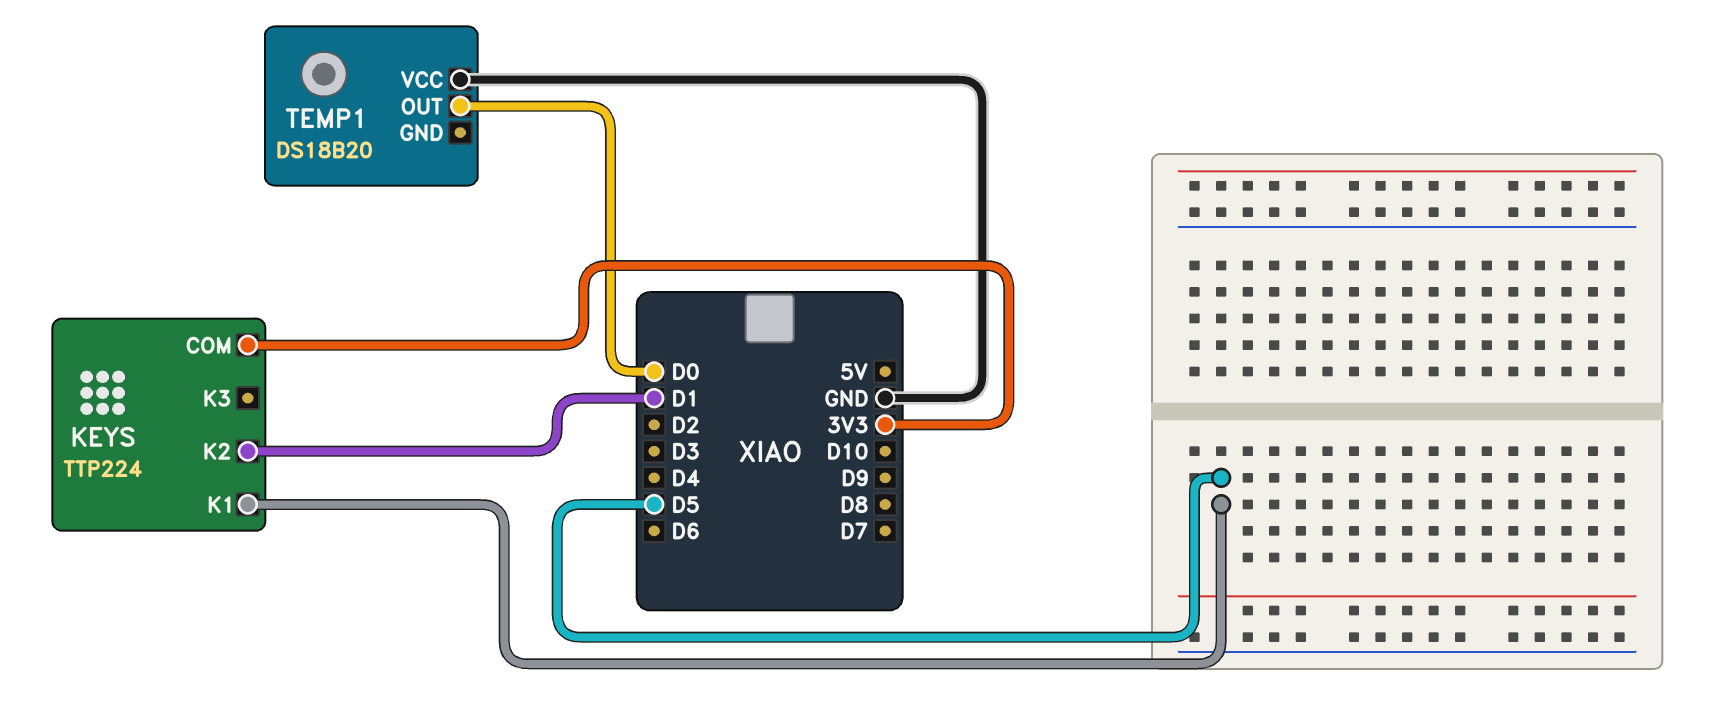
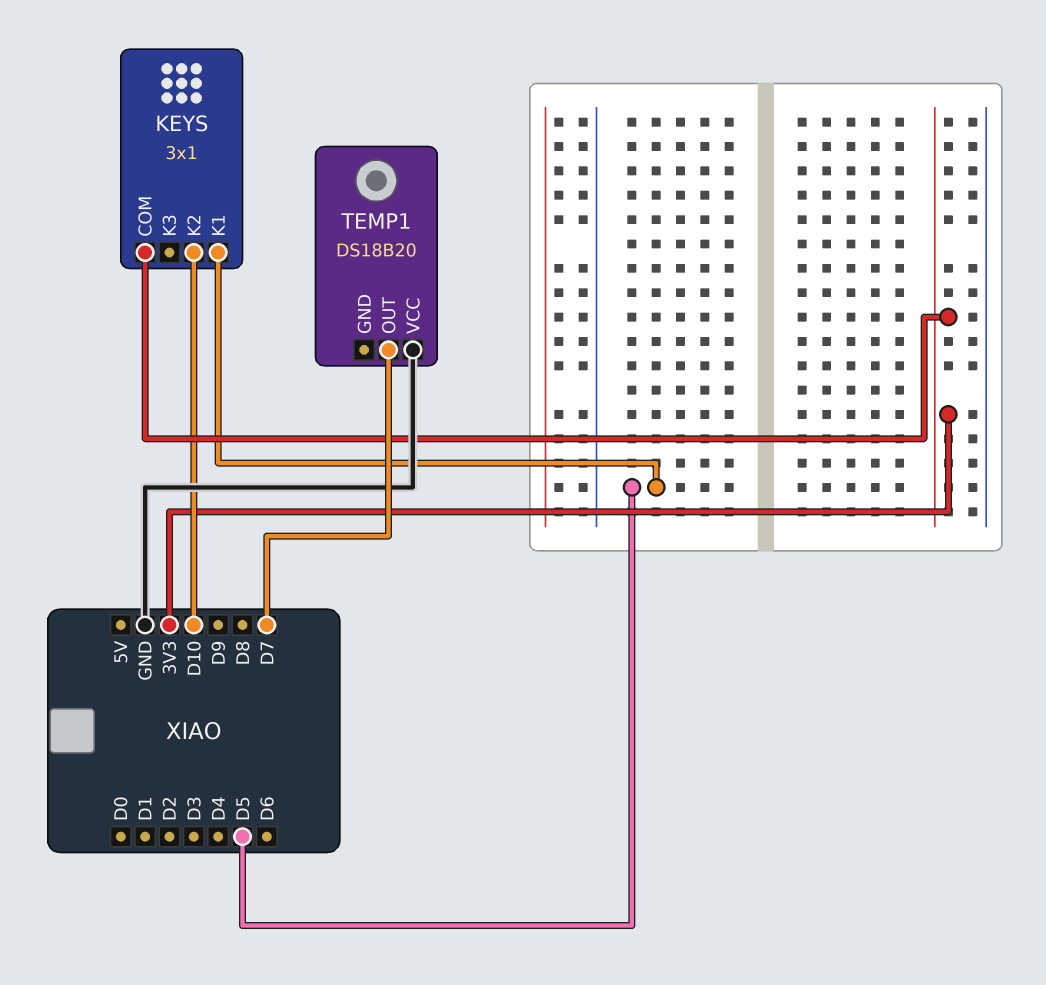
KEYS: TTP224 -> 3x1
KEYS pin K2: D1 -> D10
TEMP1 pin OUT: D0 -> D7

